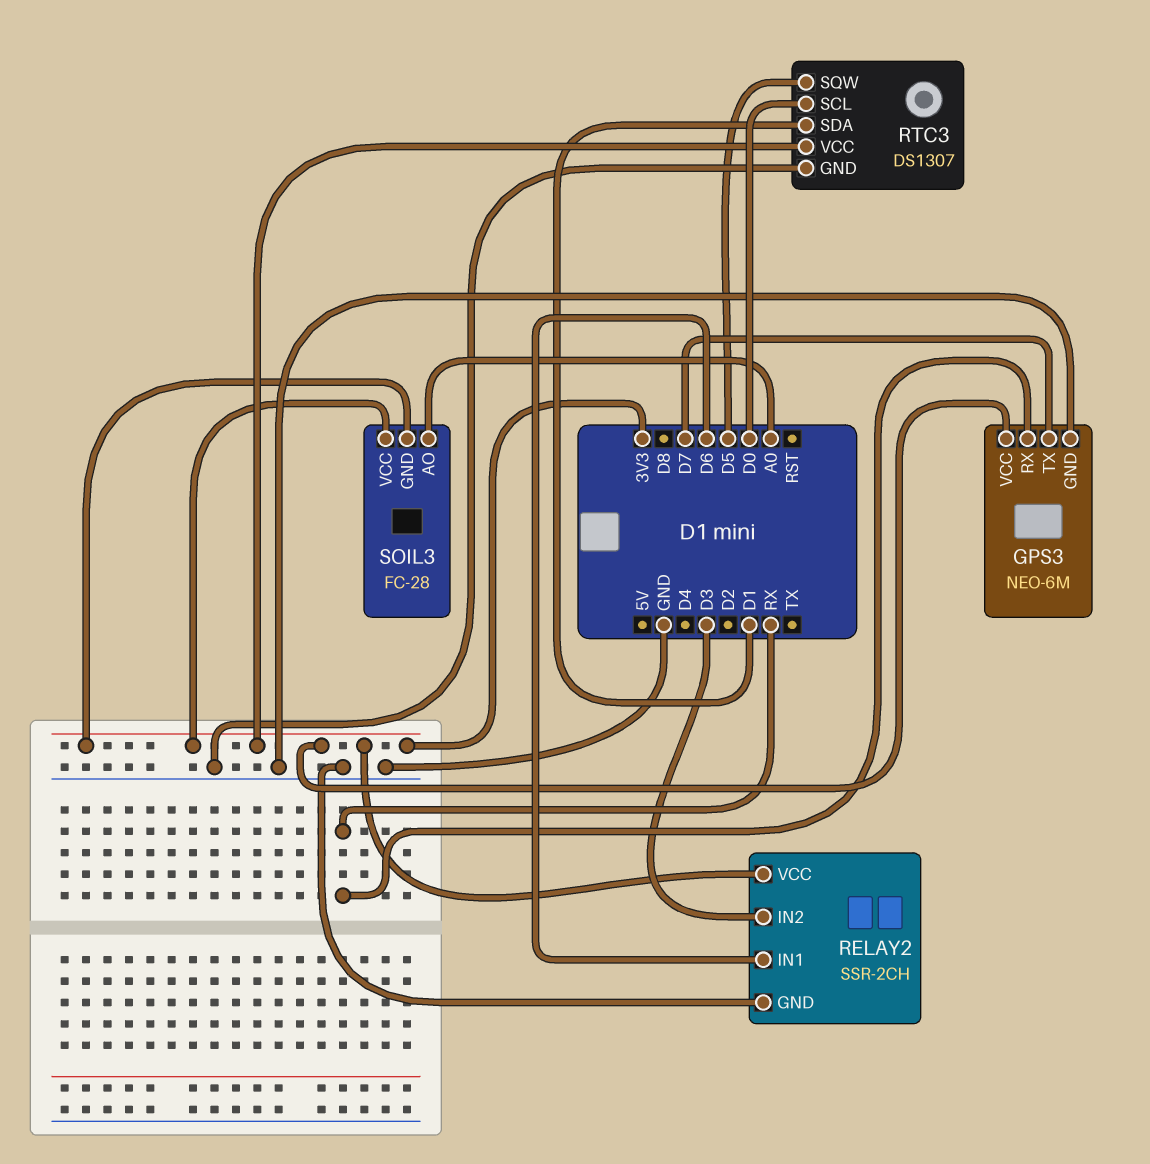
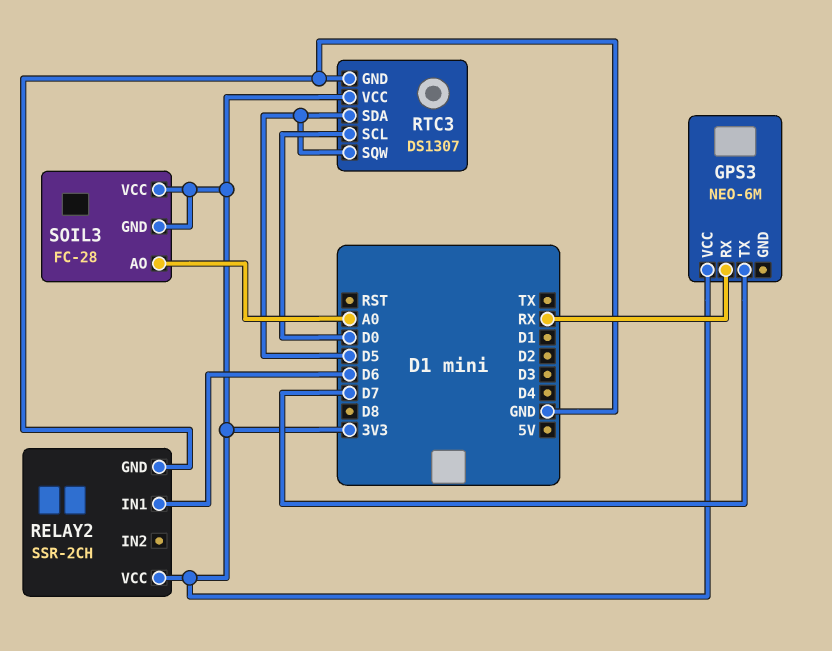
GPS3 pin GND: GND -> none
RELAY2 pin IN2: D3 -> none
RTC3 pin SDA: D1 -> D5

